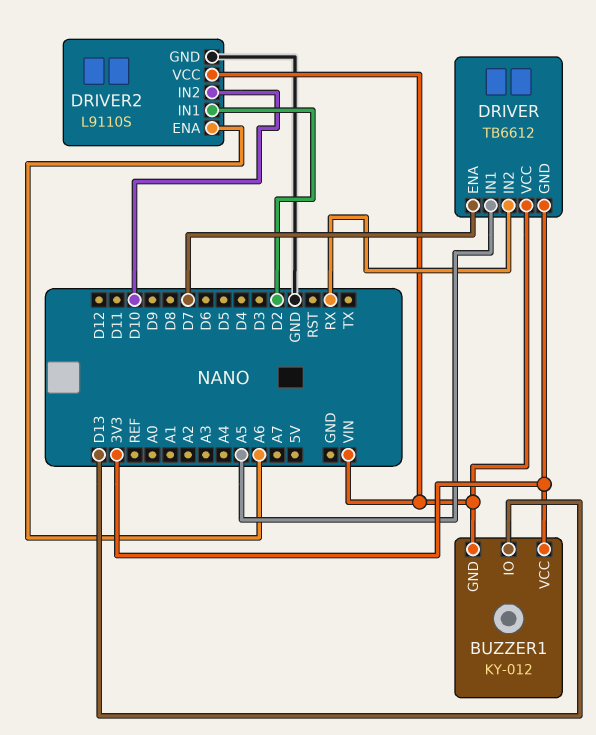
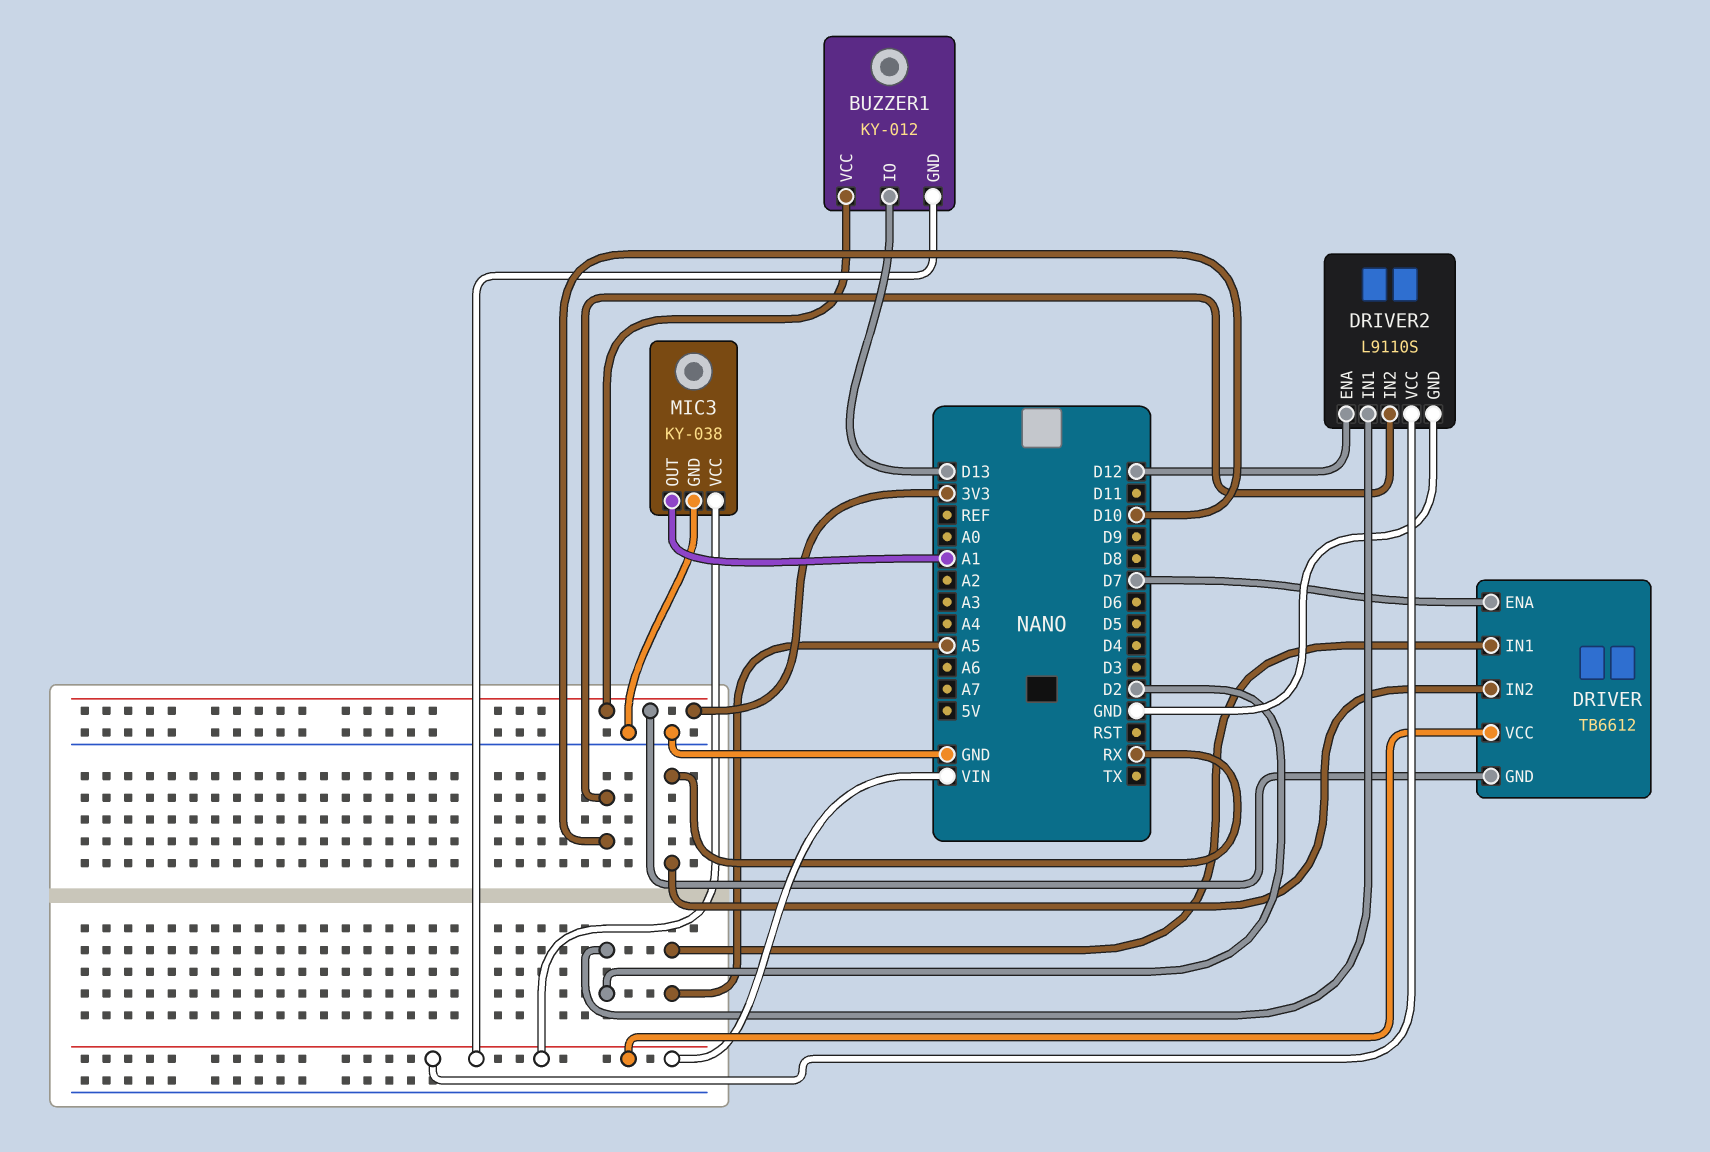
DRIVER2 pin ENA: A6 -> D12
MIC3: none -> KY-038
MIC3 pin GND: none -> GND
MIC3 pin OUT: none -> A1
MIC3 pin VCC: none -> VIN

